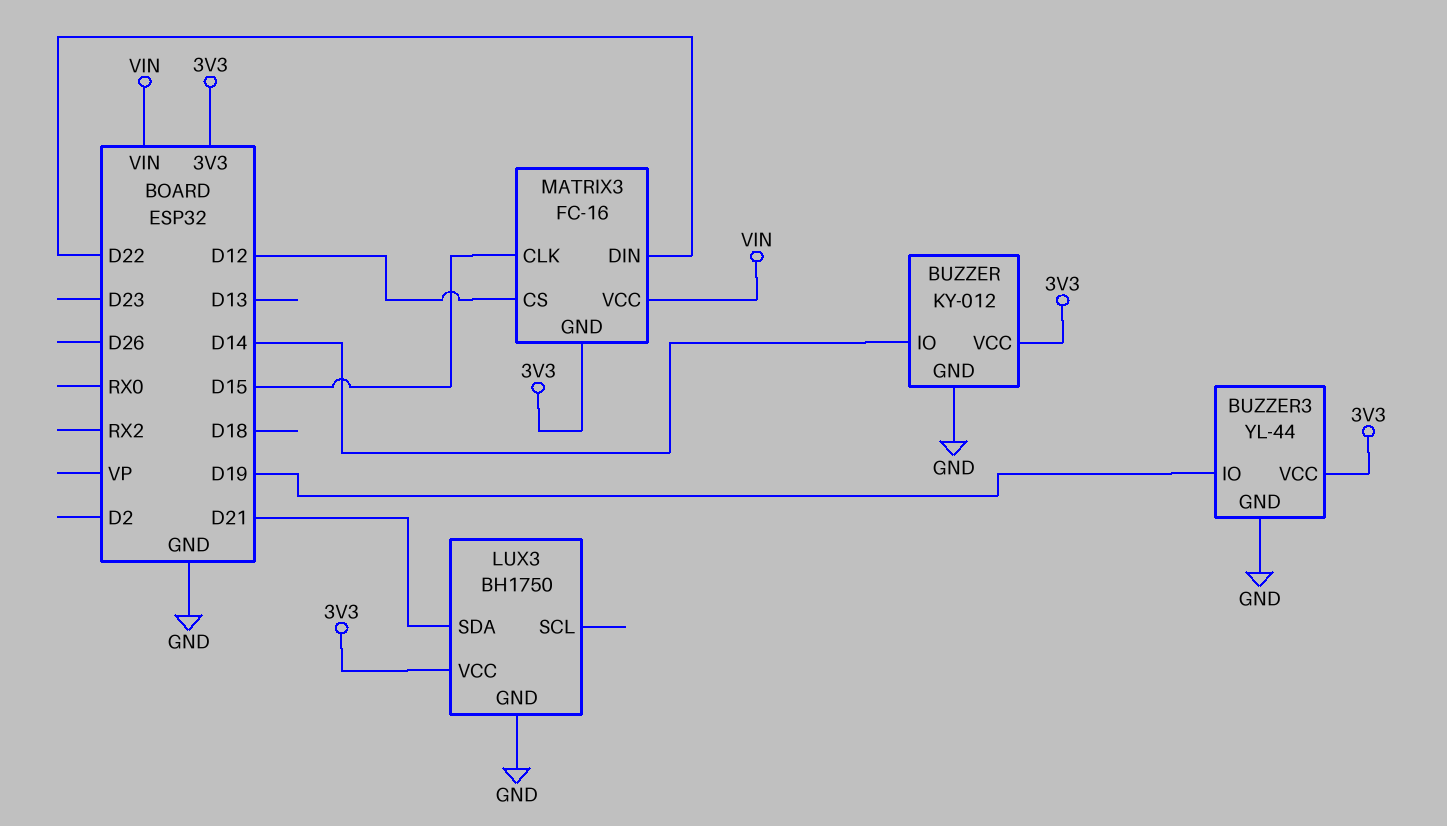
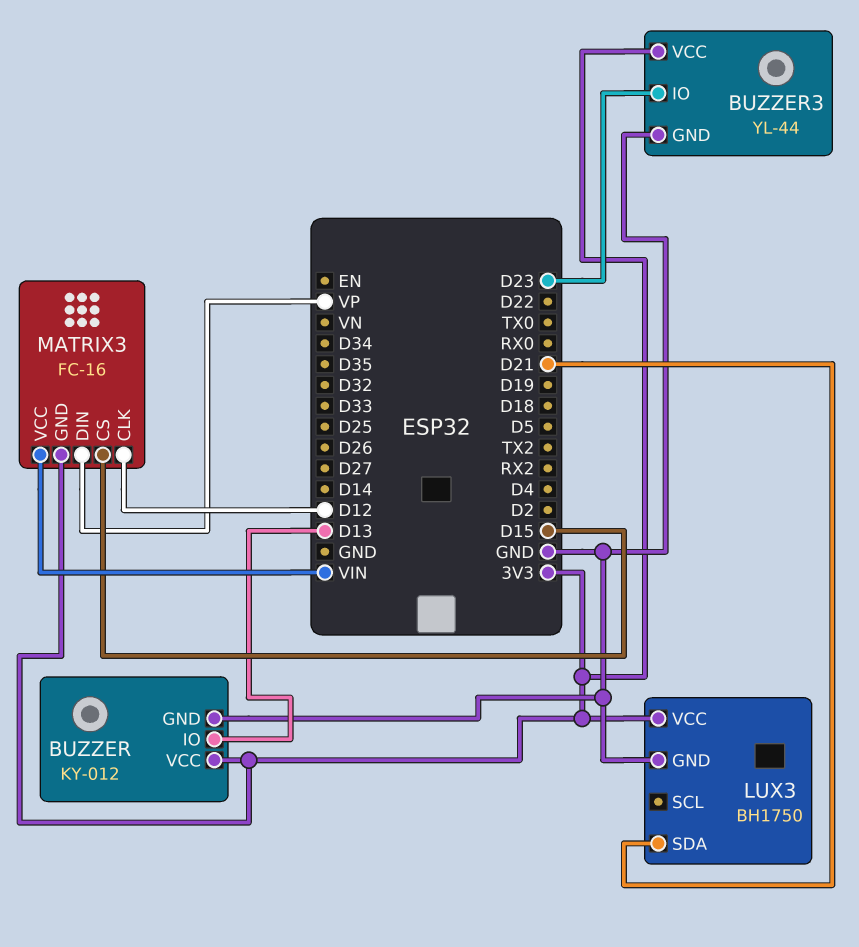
BUZZER pin IO: D14 -> D13
BUZZER3 pin IO: D19 -> D23
MATRIX3 pin CLK: D15 -> D12
MATRIX3 pin CS: D12 -> D15
MATRIX3 pin DIN: D22 -> VP

